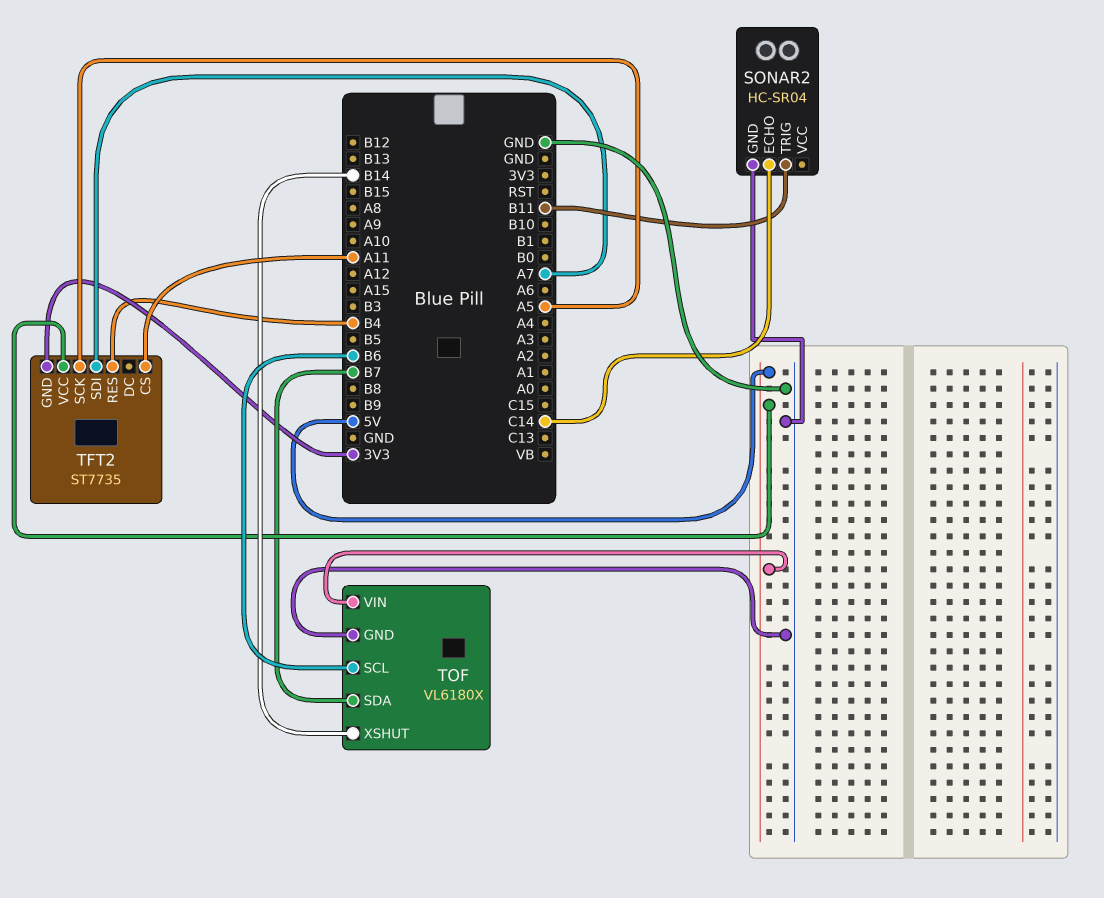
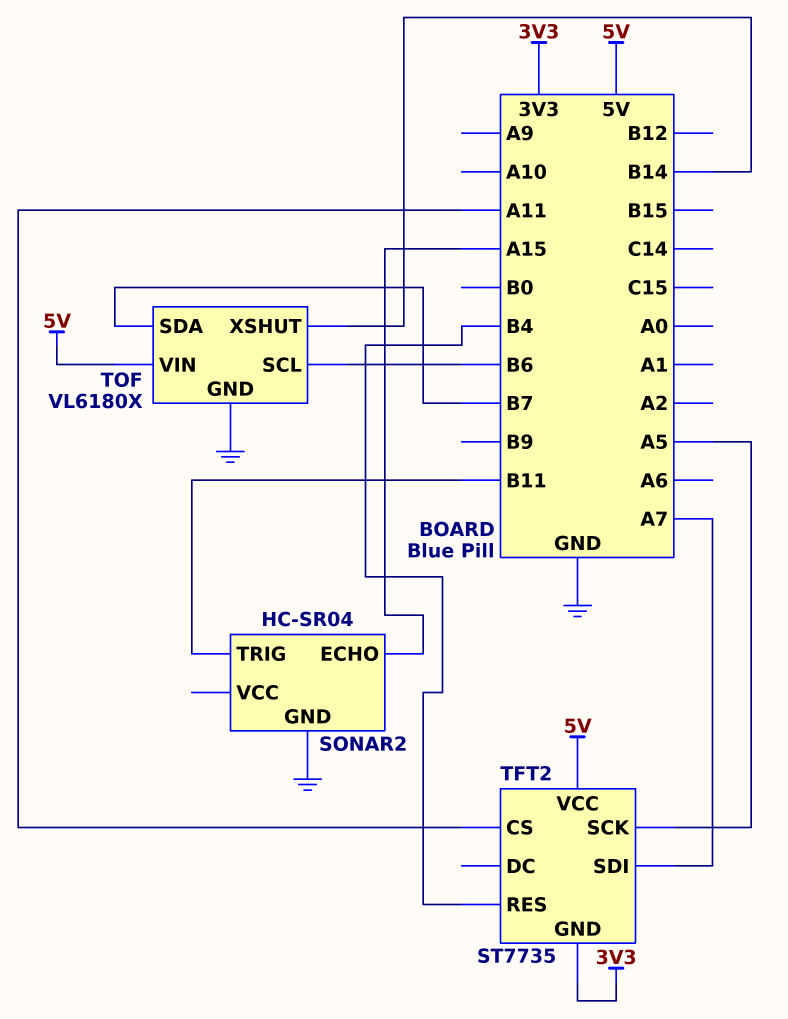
SONAR2 pin ECHO: C14 -> A15

